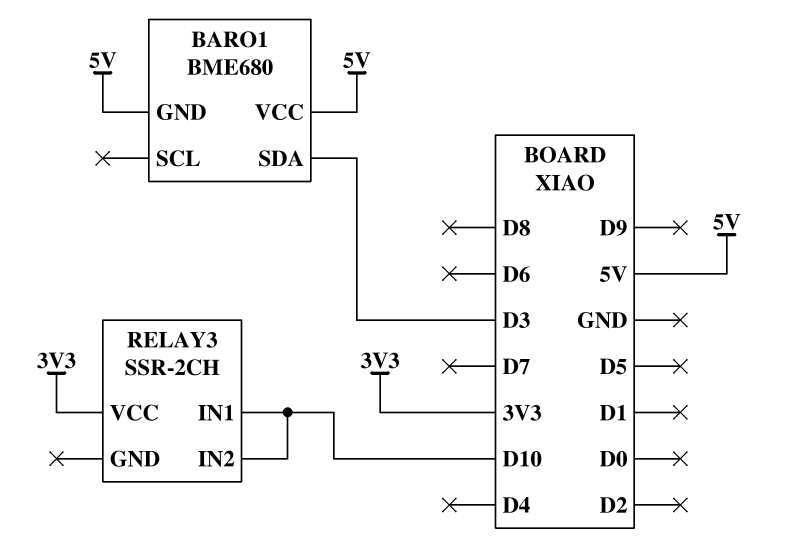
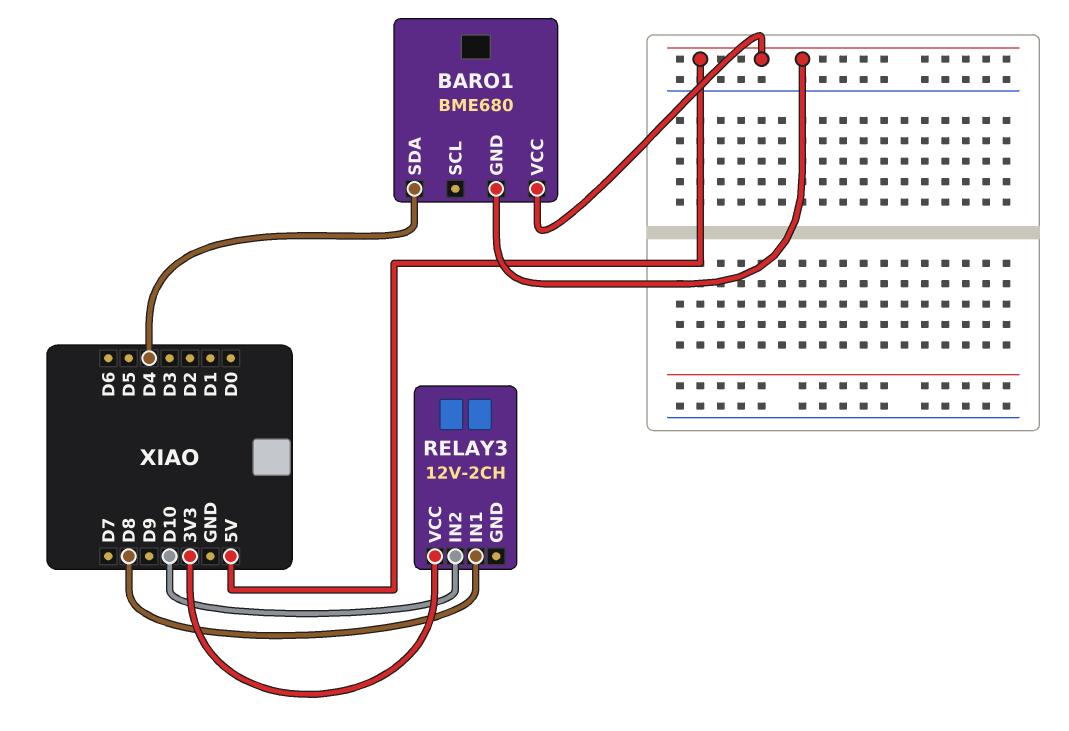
BARO1 pin SDA: D3 -> D4
RELAY3: SSR-2CH -> 12V-2CH
RELAY3 pin IN1: D10 -> D8

